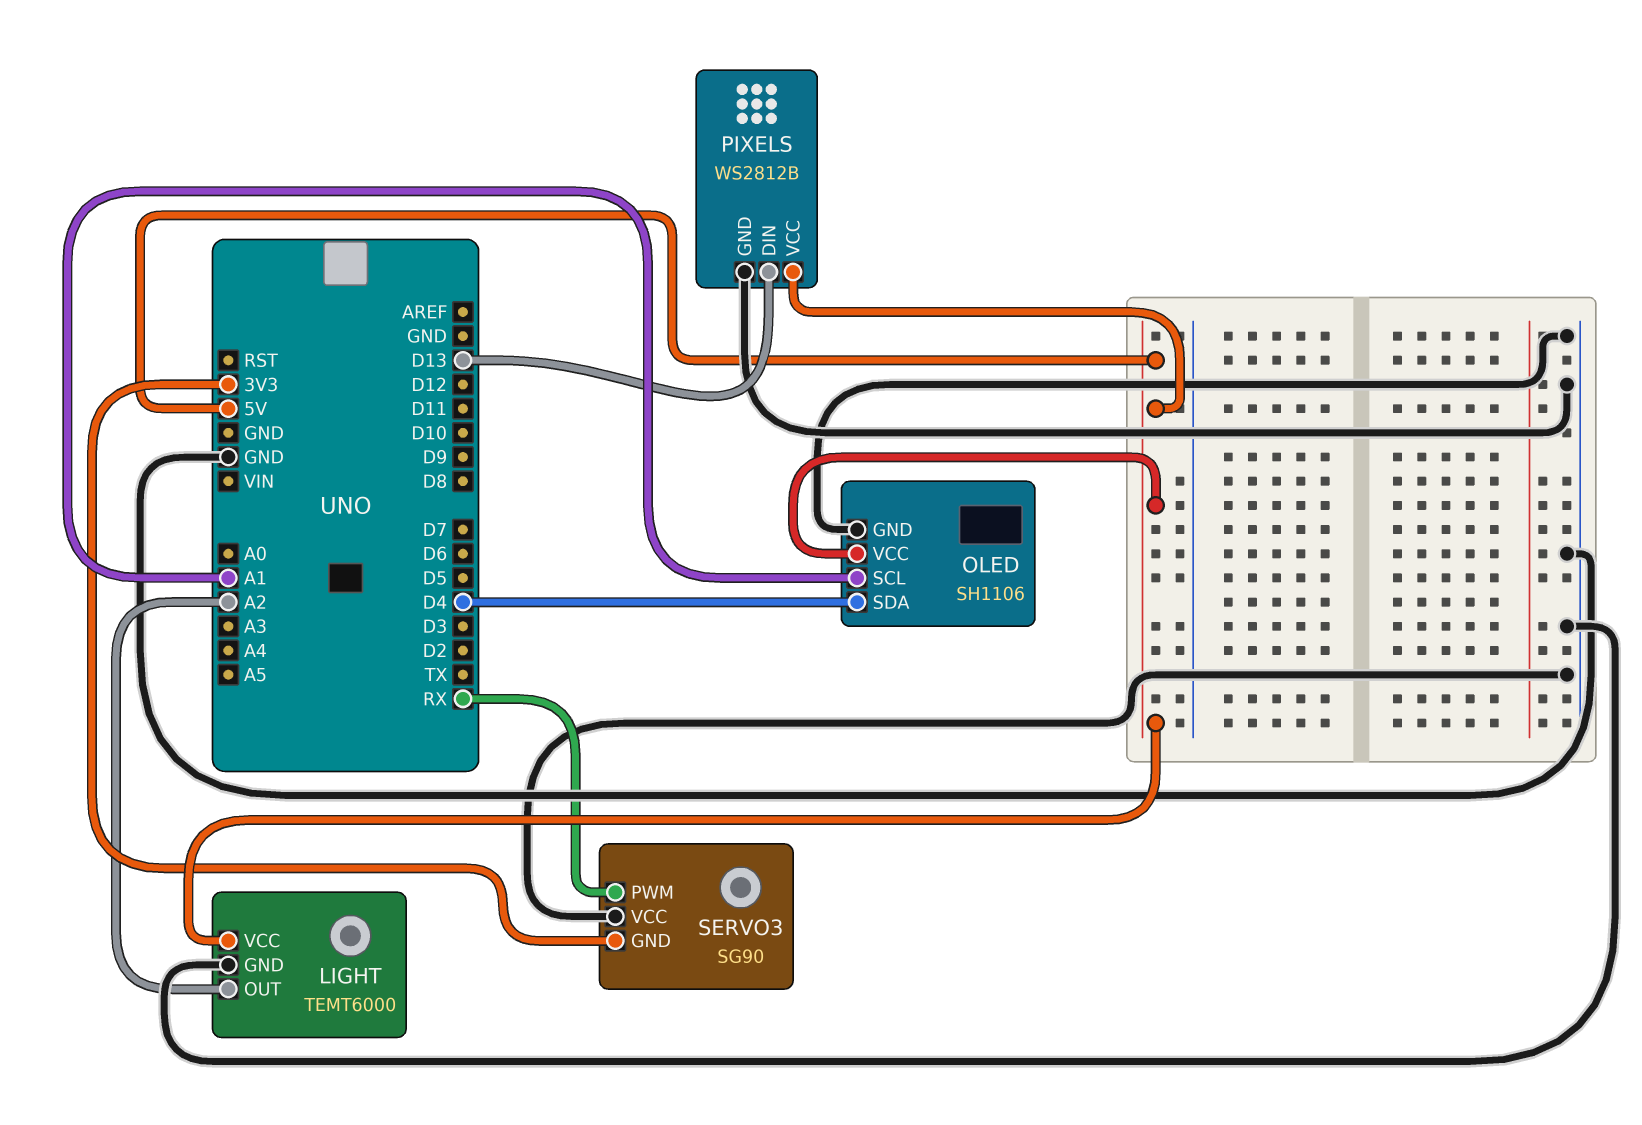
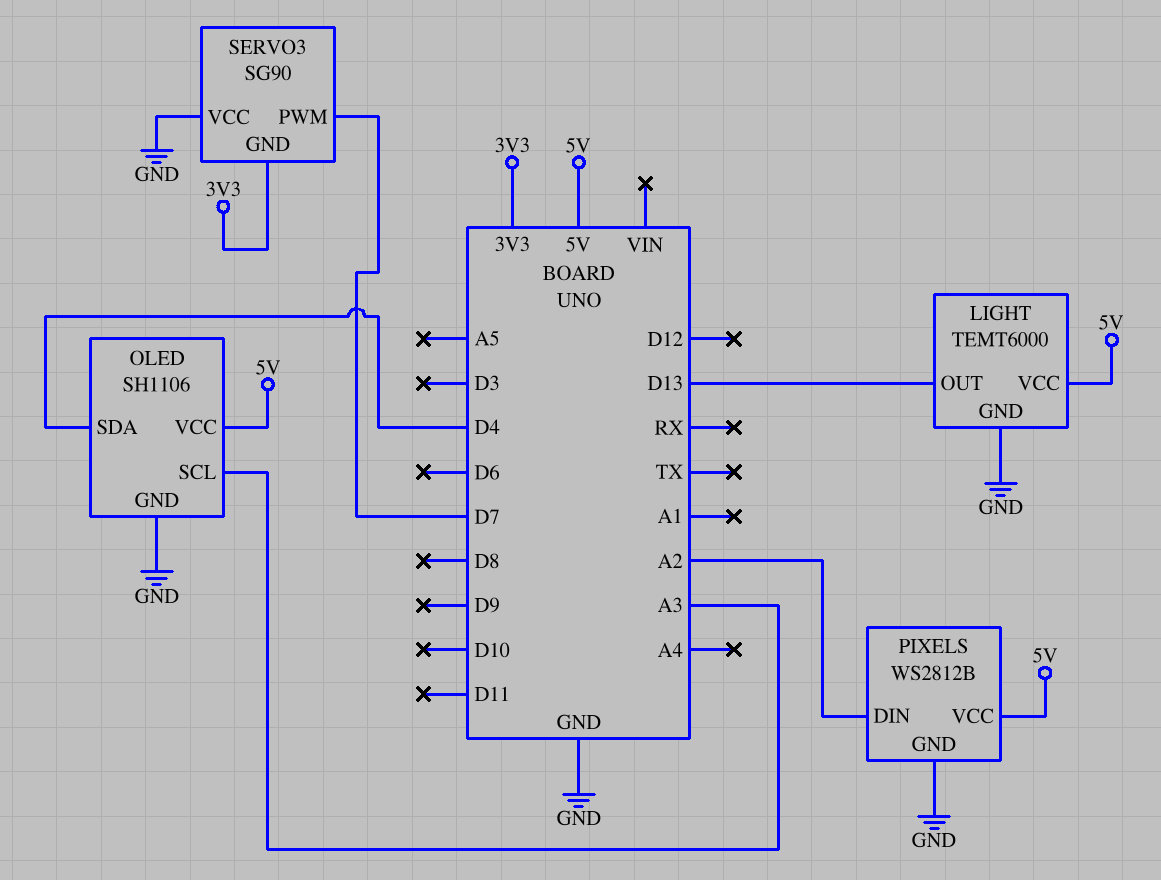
LIGHT pin OUT: A2 -> D13
OLED pin SCL: A1 -> A3
PIXELS pin DIN: D13 -> A2
SERVO3 pin PWM: RX -> D7

